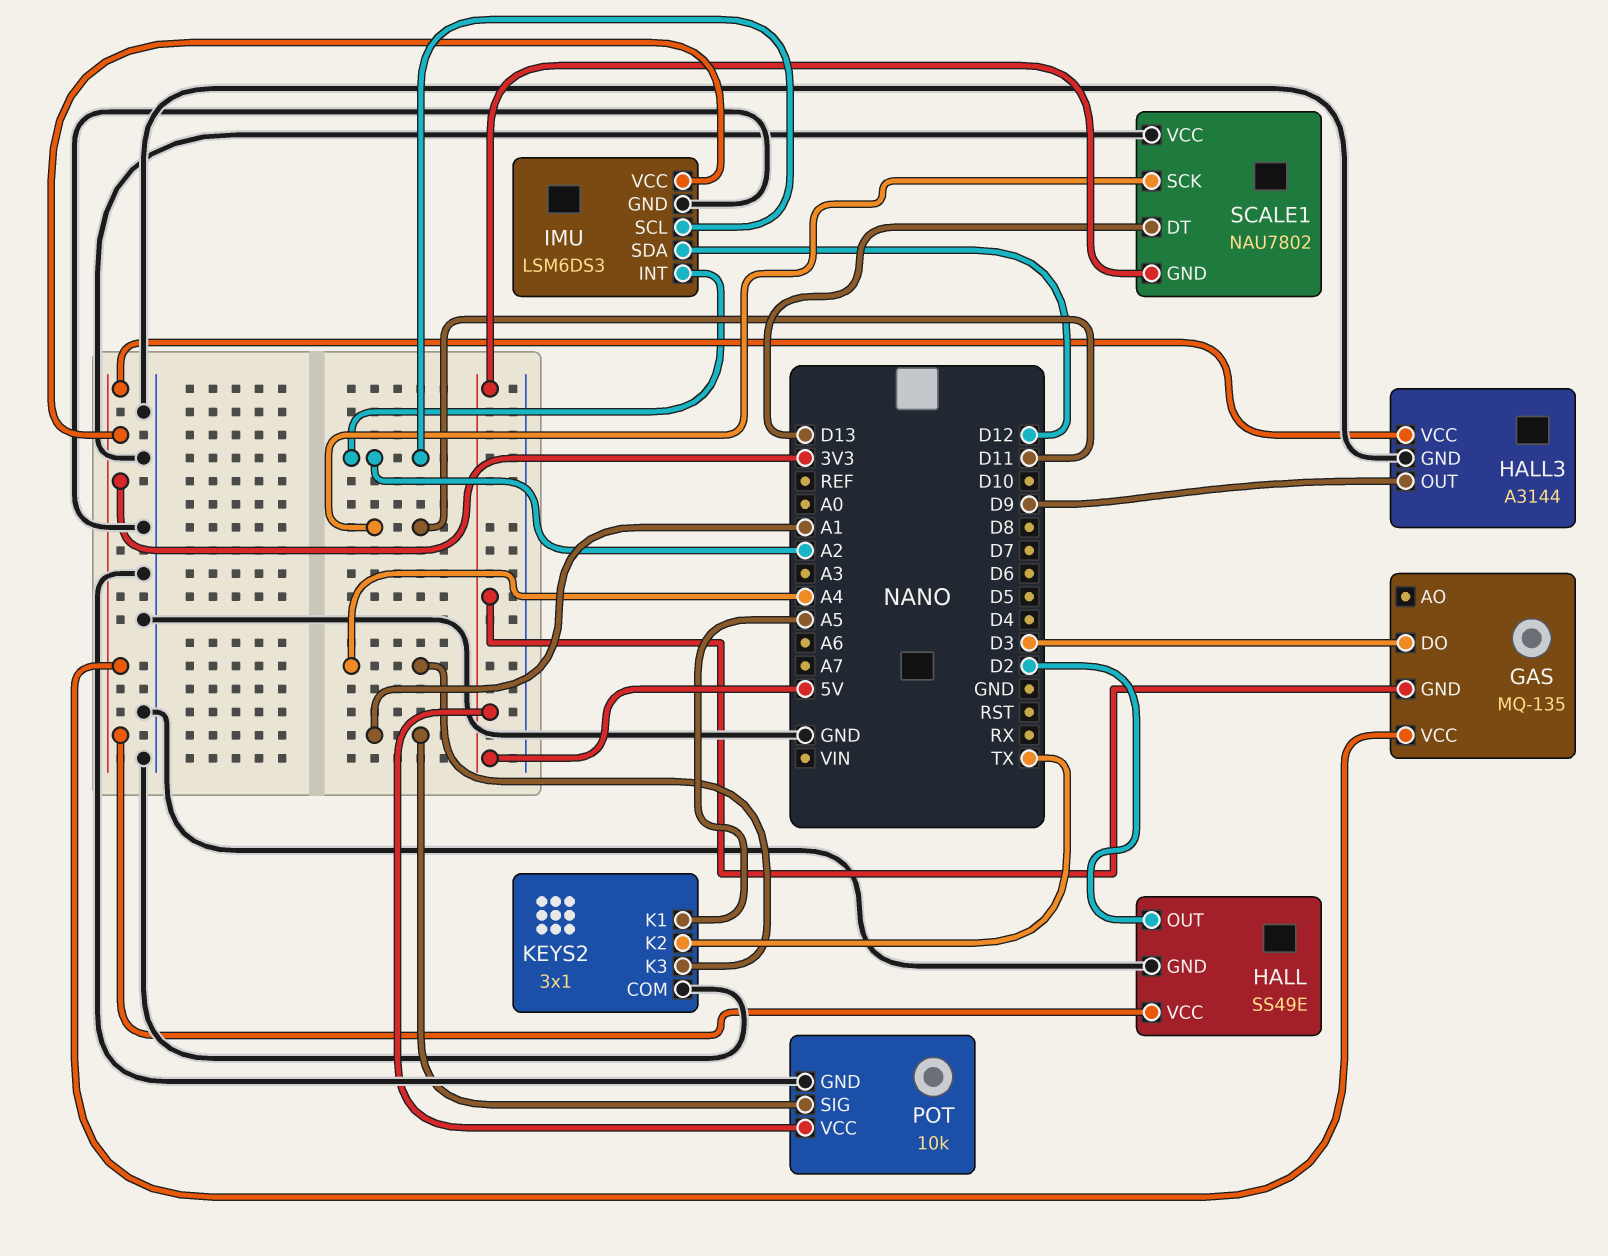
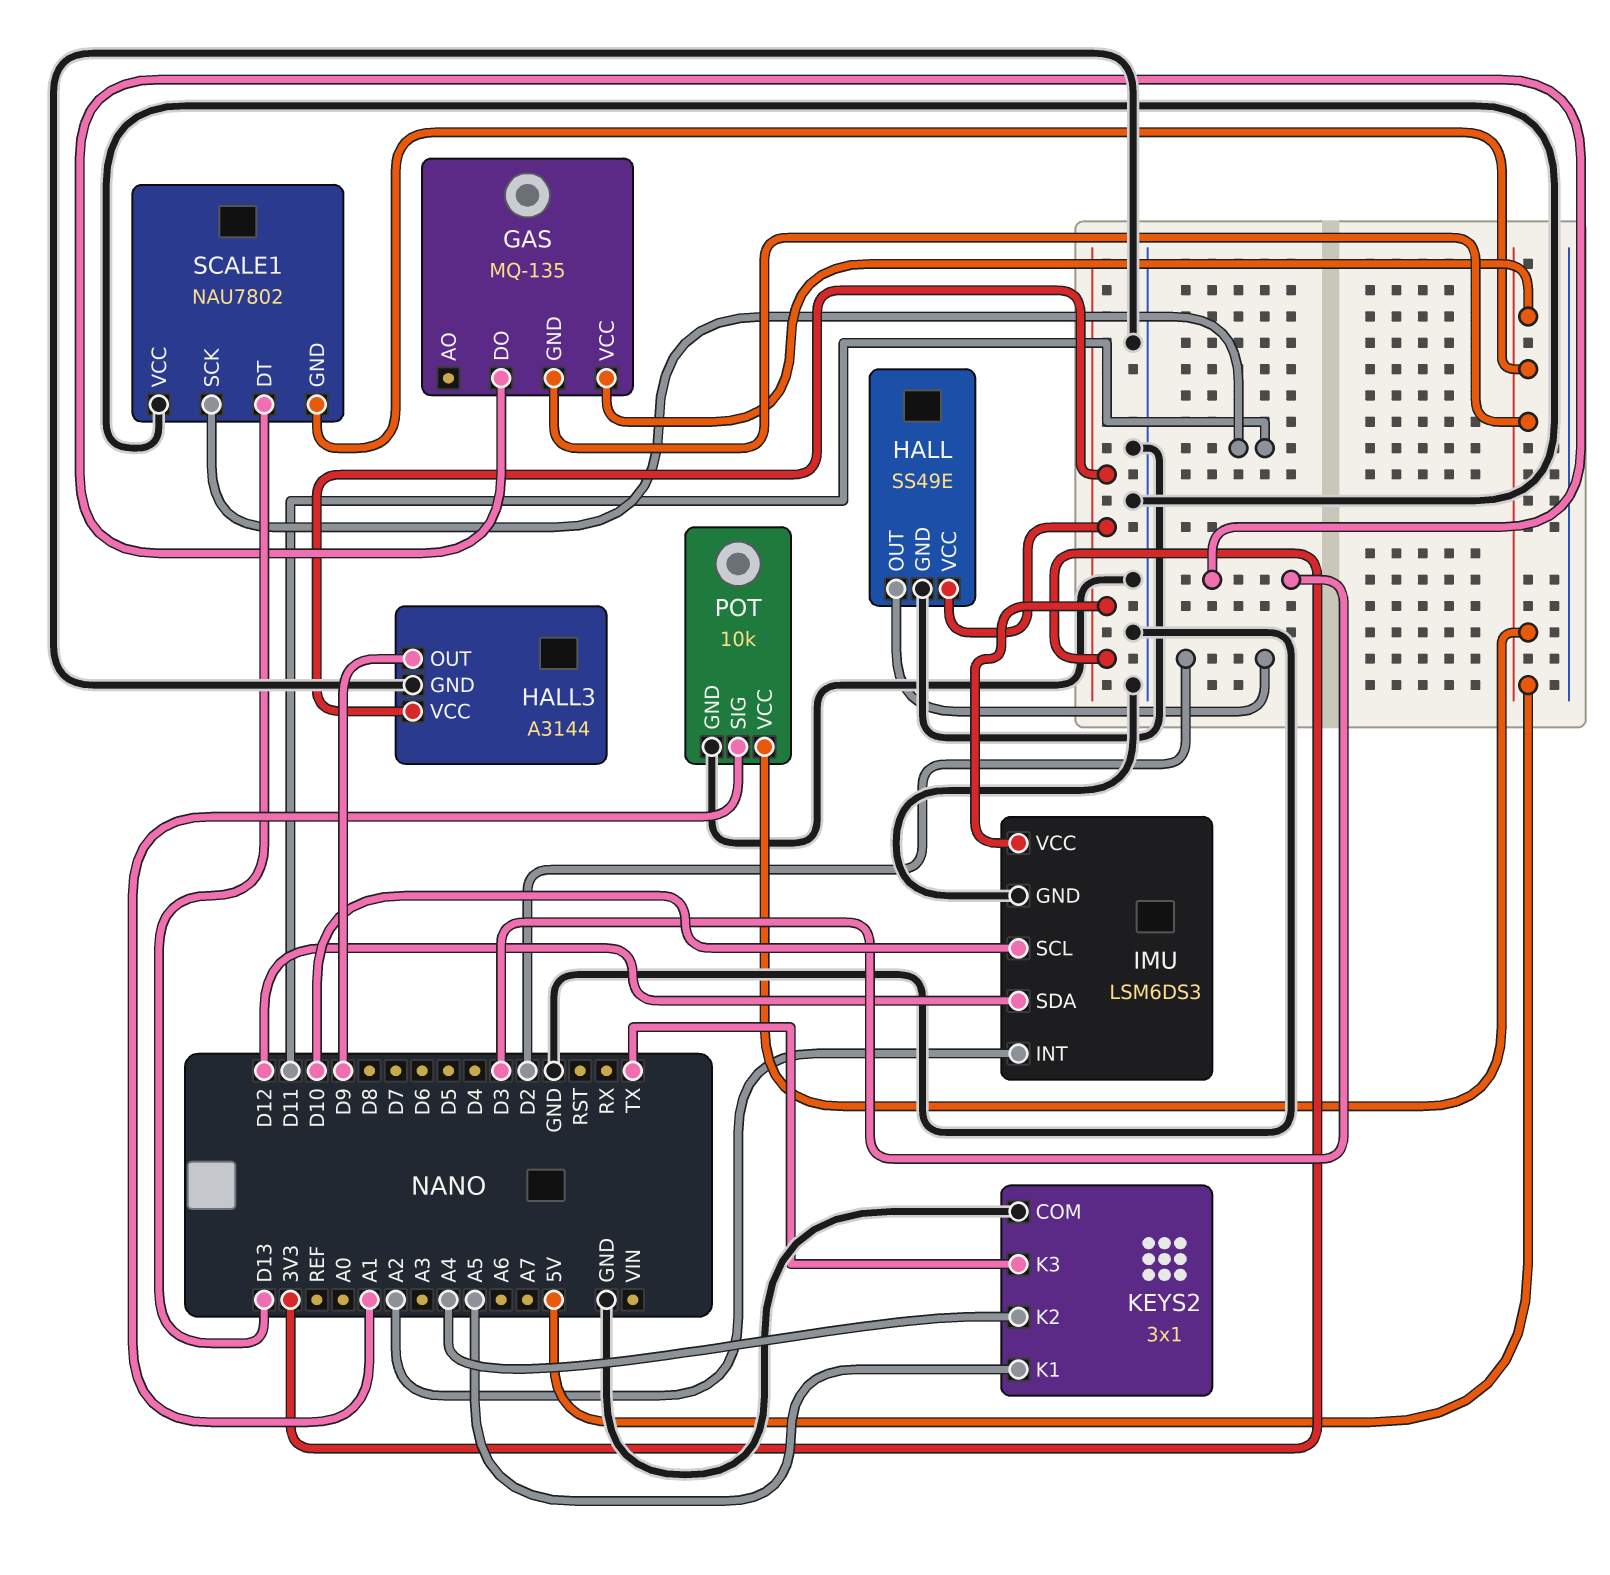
GAS pin VCC: 3V3 -> 5V
IMU pin SCL: A2 -> D10
KEYS2 pin K2: TX -> A4
KEYS2 pin K3: A4 -> TX

